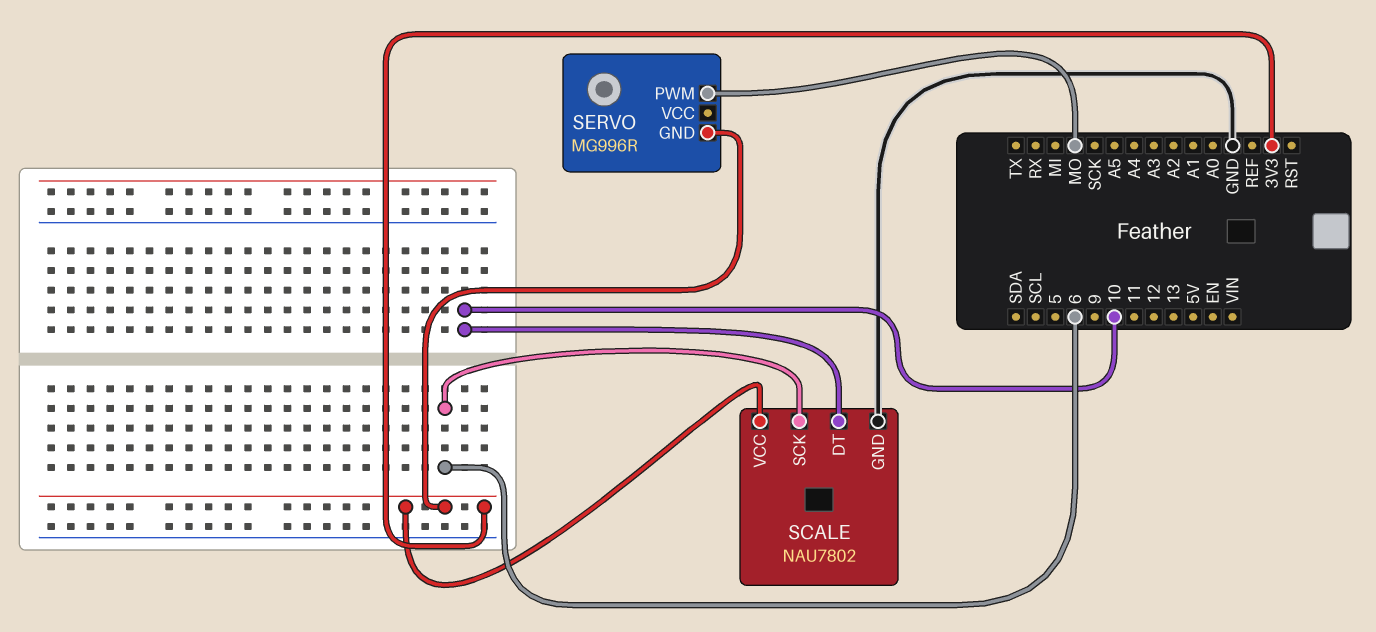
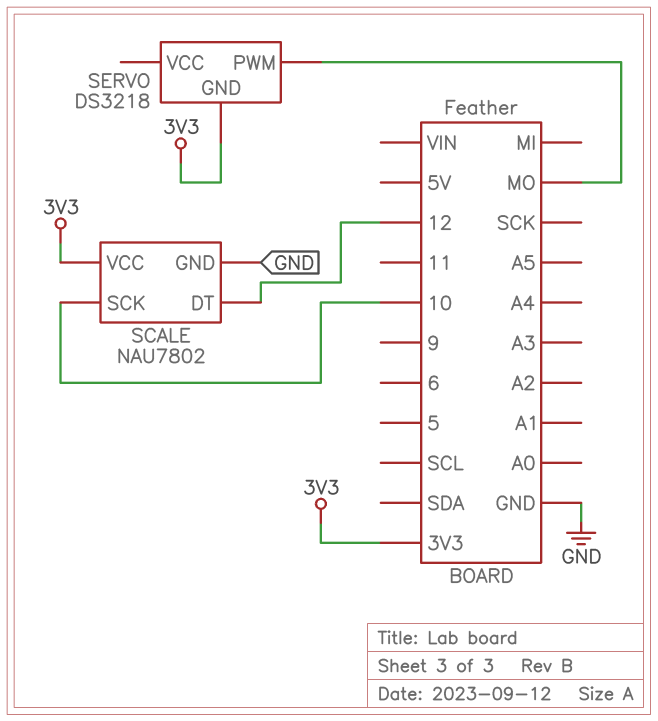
SCALE pin DT: 10 -> 12
SCALE pin SCK: 6 -> 10
SERVO: MG996R -> DS3218

